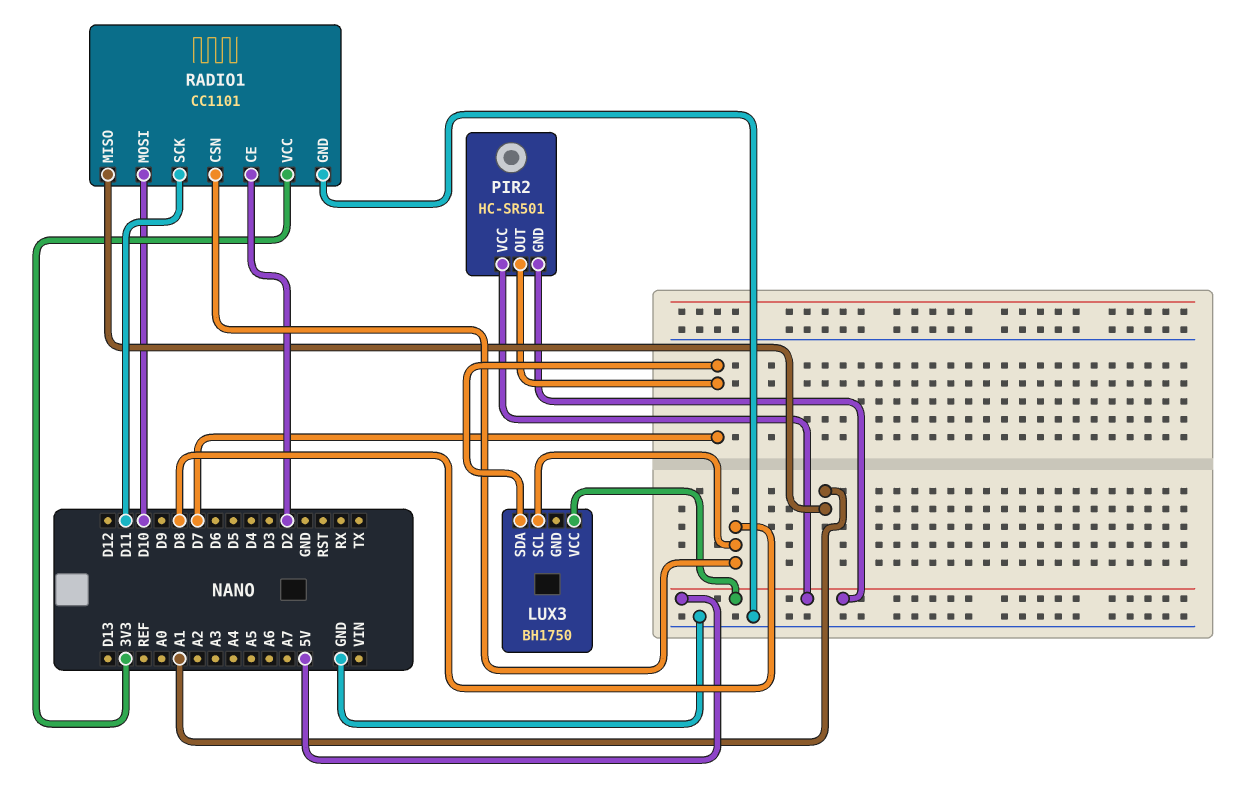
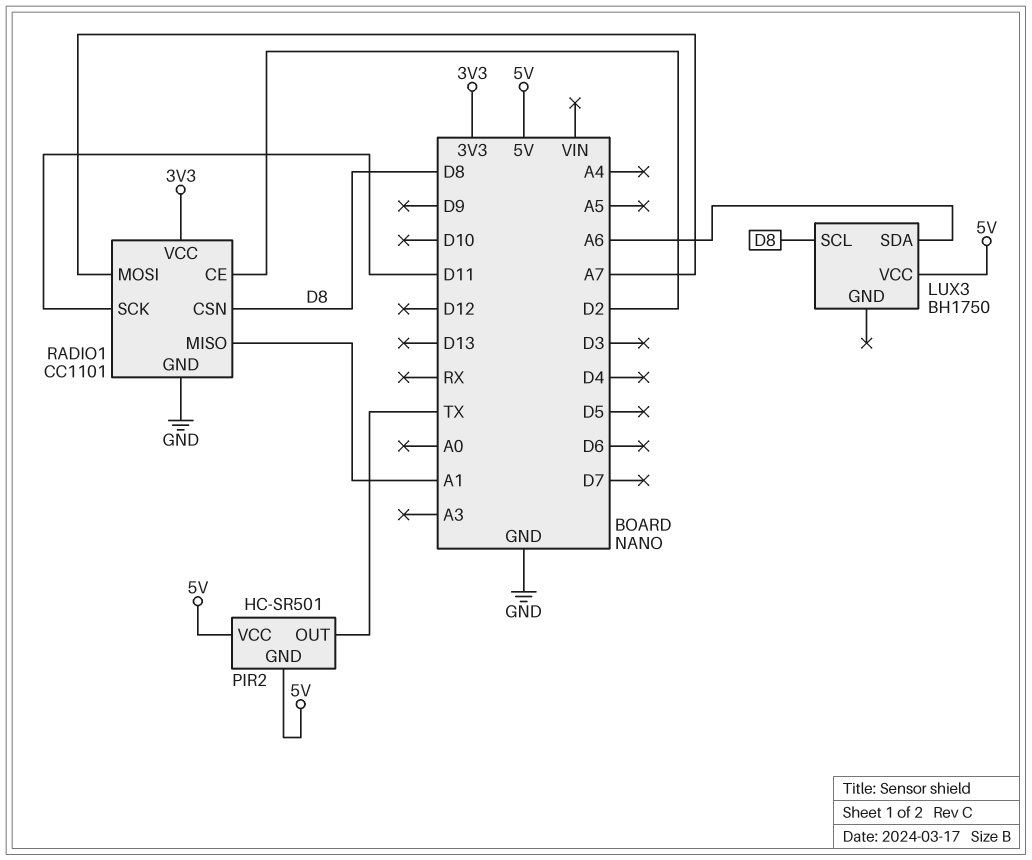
LUX3 pin SDA: D7 -> A6
PIR2 pin OUT: D7 -> TX
RADIO1 pin MOSI: D10 -> A7

